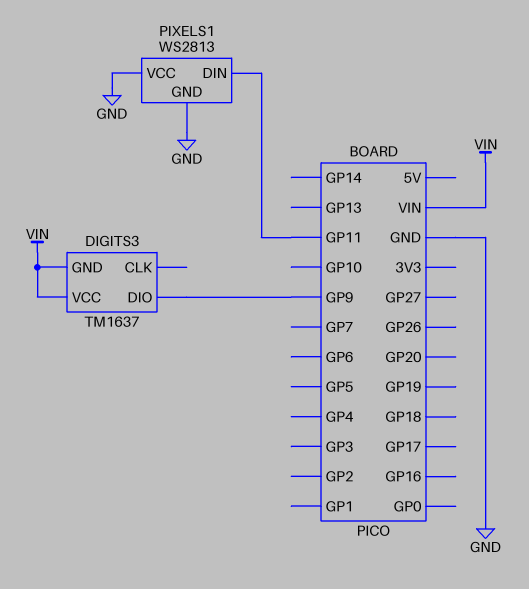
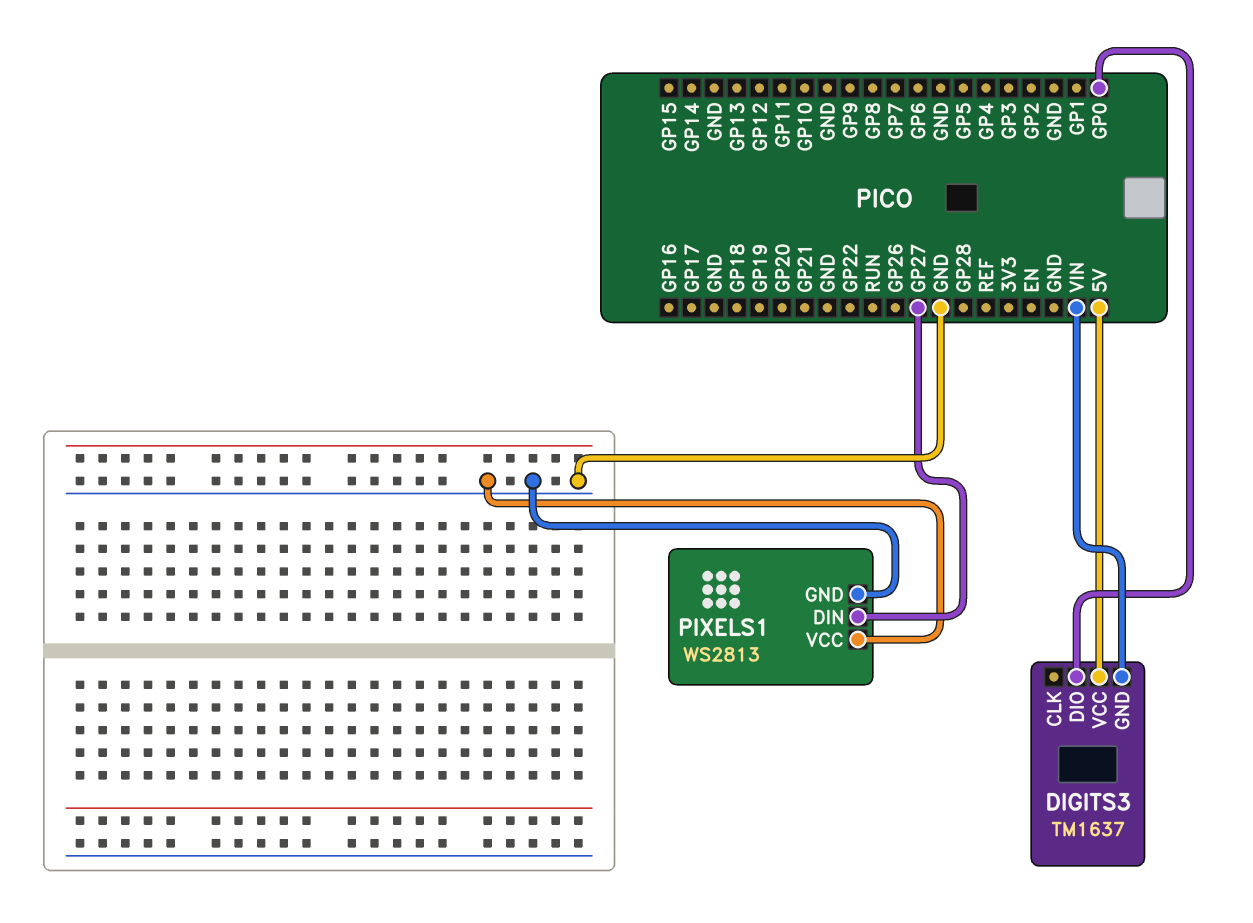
DIGITS3 pin DIO: GP9 -> GP0
DIGITS3 pin VCC: VIN -> 5V
PIXELS1 pin DIN: GP11 -> GP27

